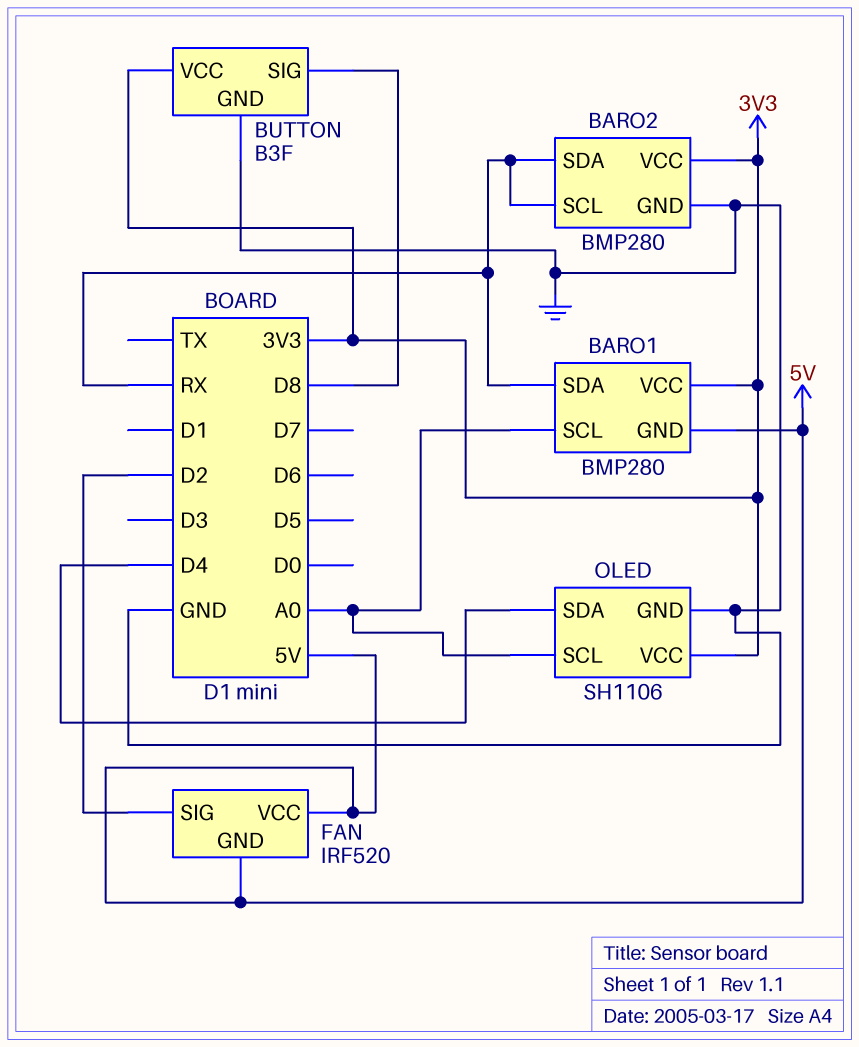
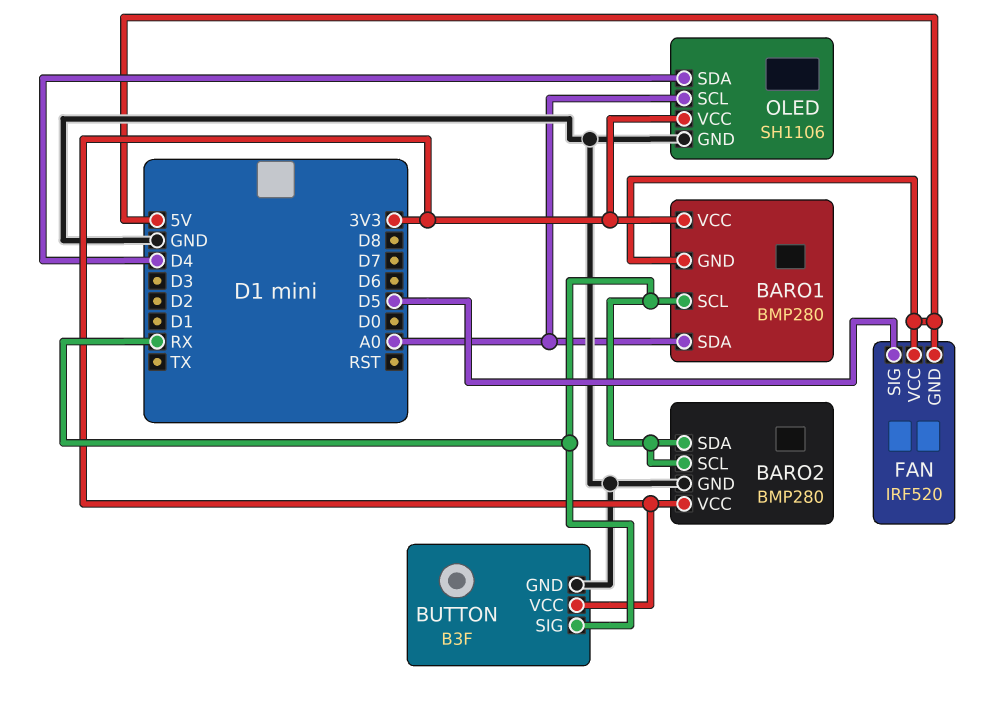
BARO1 pin SCL: A0 -> RX
BARO1 pin SDA: RX -> A0
BUTTON pin SIG: D8 -> RX
FAN pin SIG: D2 -> D5

